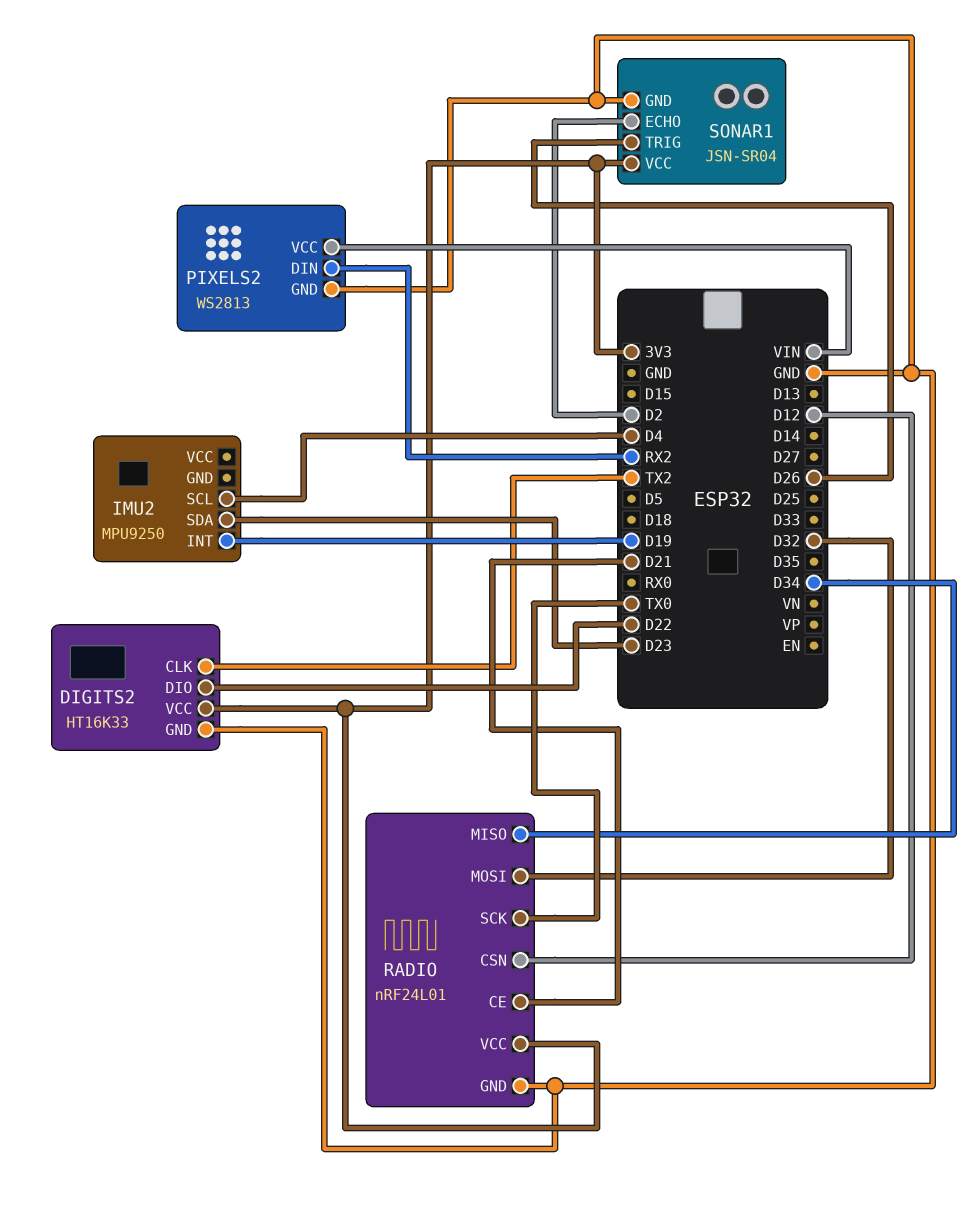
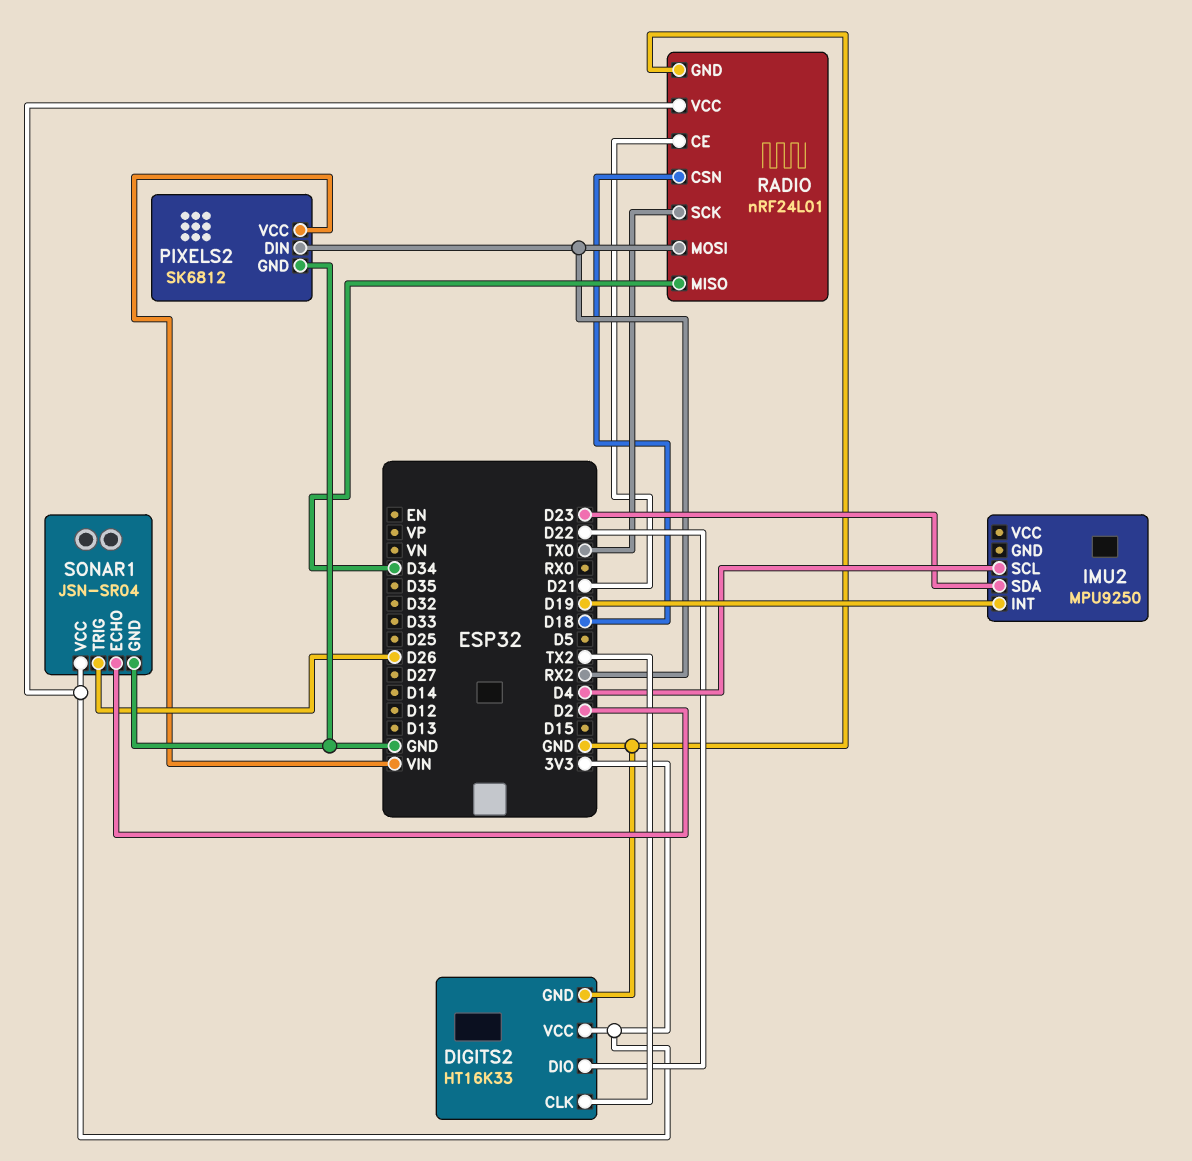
PIXELS2: WS2813 -> SK6812
RADIO pin CSN: D12 -> D18
RADIO pin MOSI: D32 -> RX2

